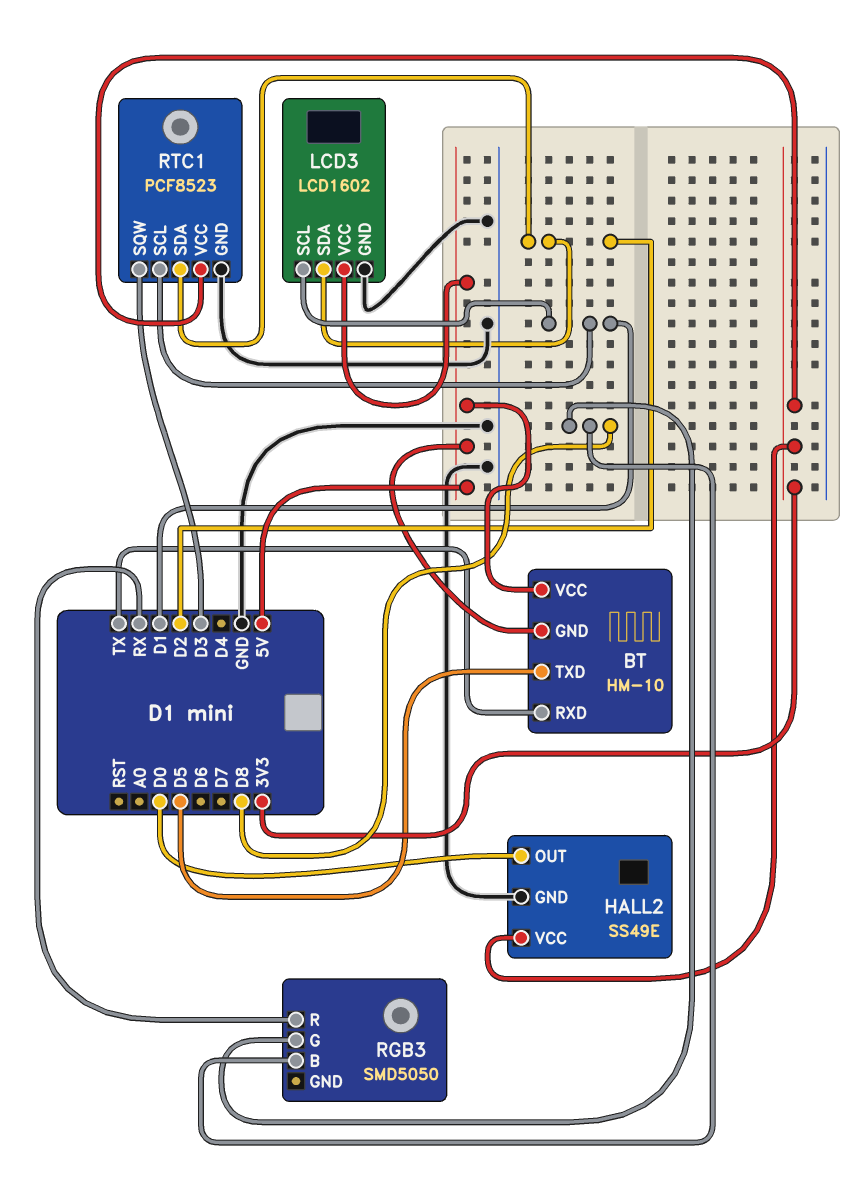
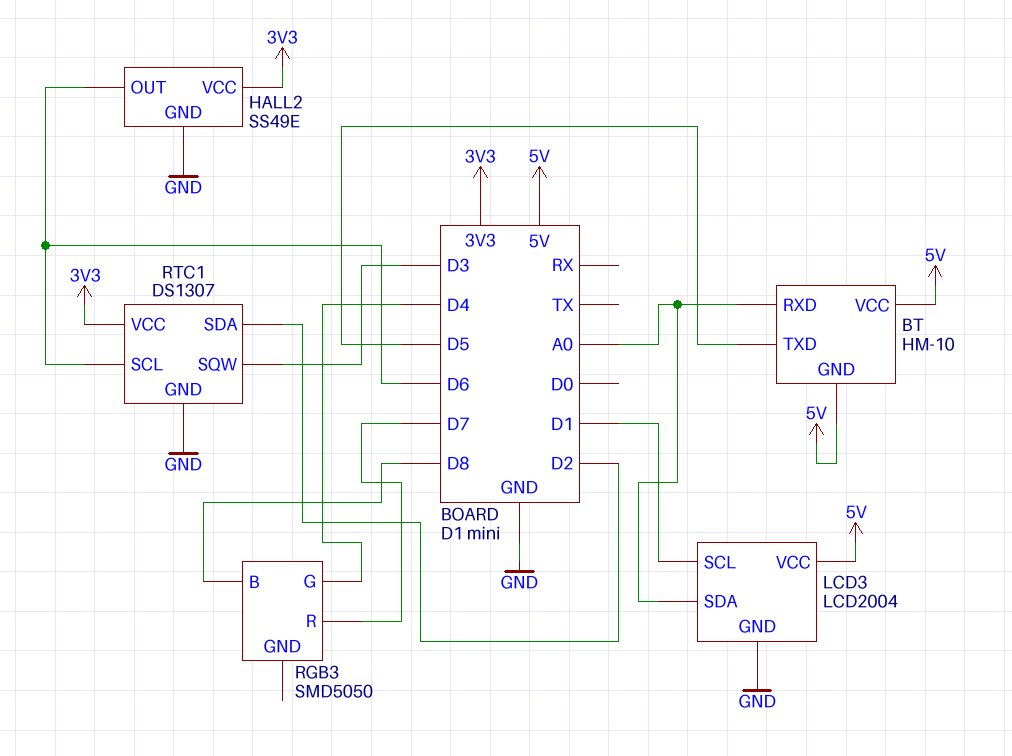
BT pin RXD: TX -> A0
HALL2 pin OUT: D0 -> D6
LCD3: LCD1602 -> LCD2004
LCD3 pin SDA: D2 -> A0
RGB3 pin G: D8 -> D4
RGB3 pin R: RX -> D7
RTC1: PCF8523 -> DS1307
RTC1 pin SCL: D1 -> D6

